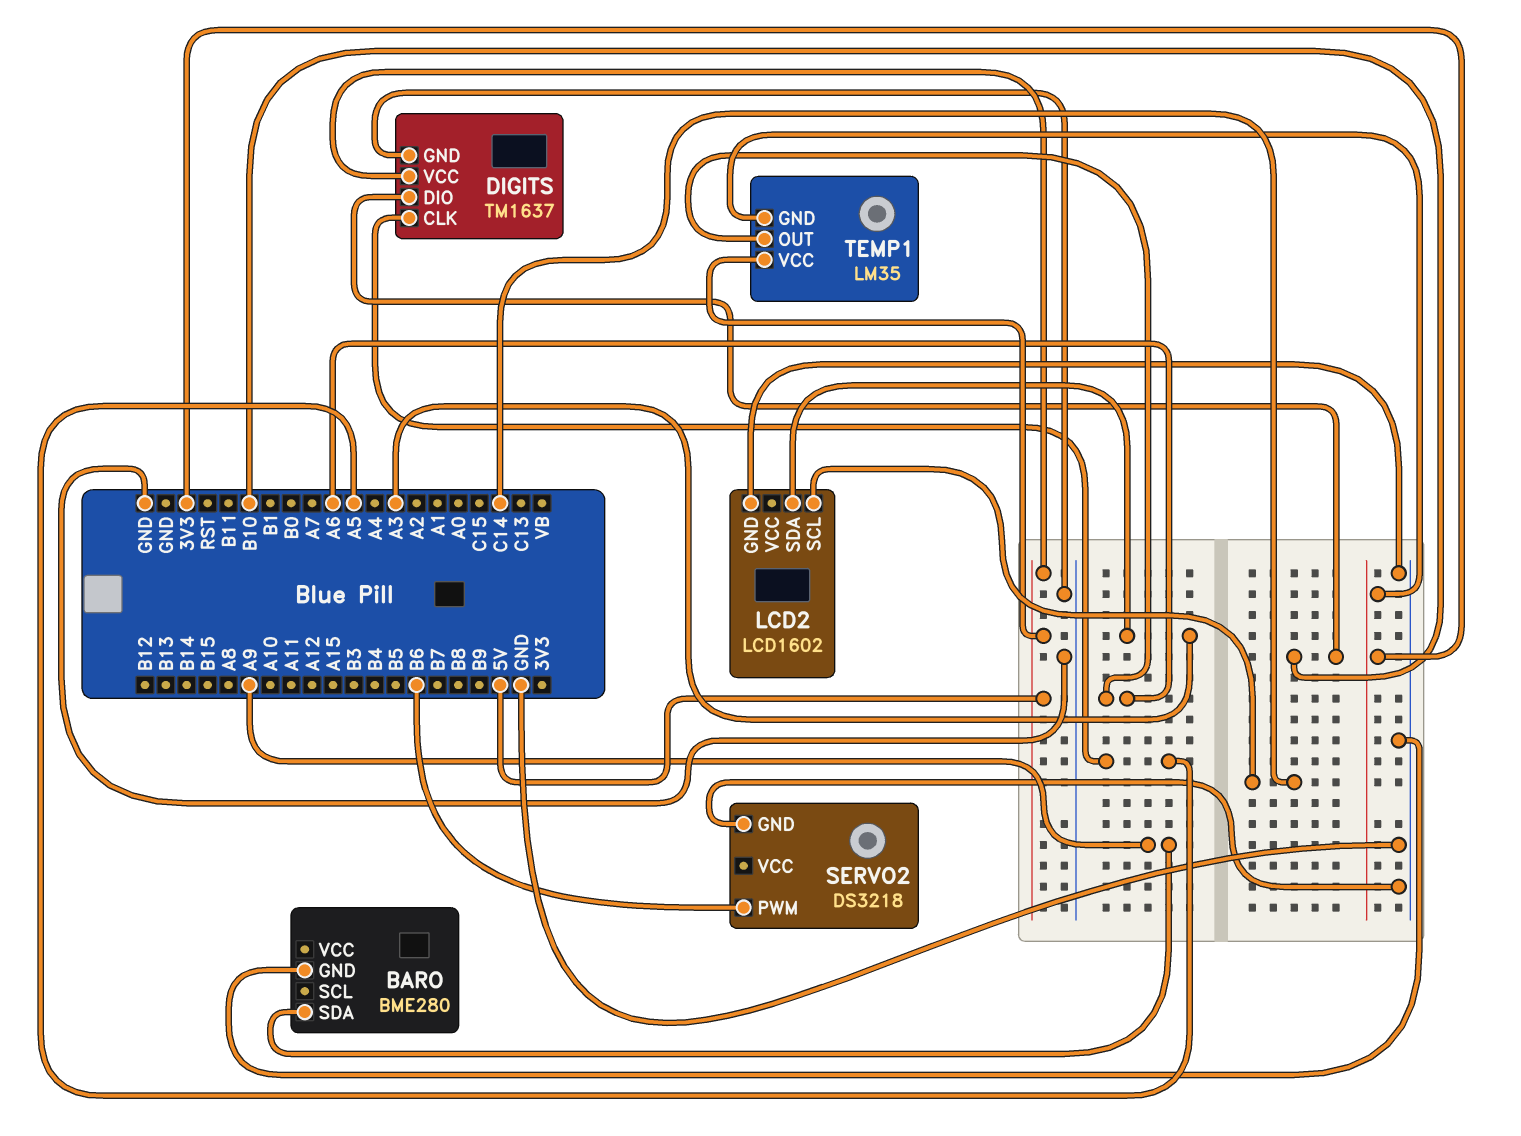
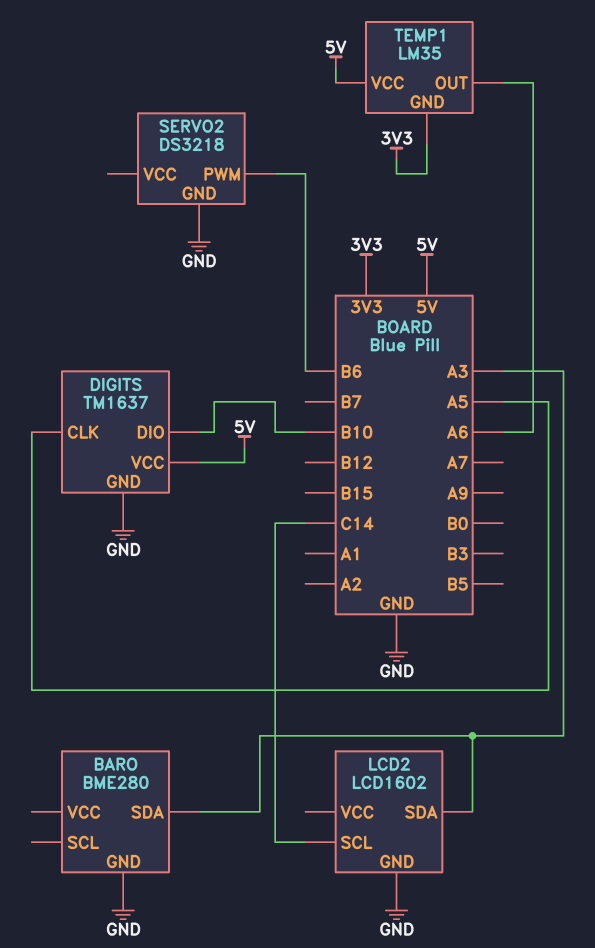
BARO pin SDA: A9 -> A3

